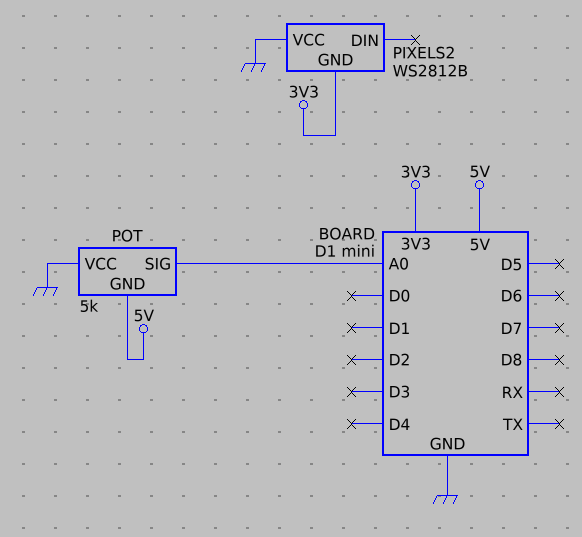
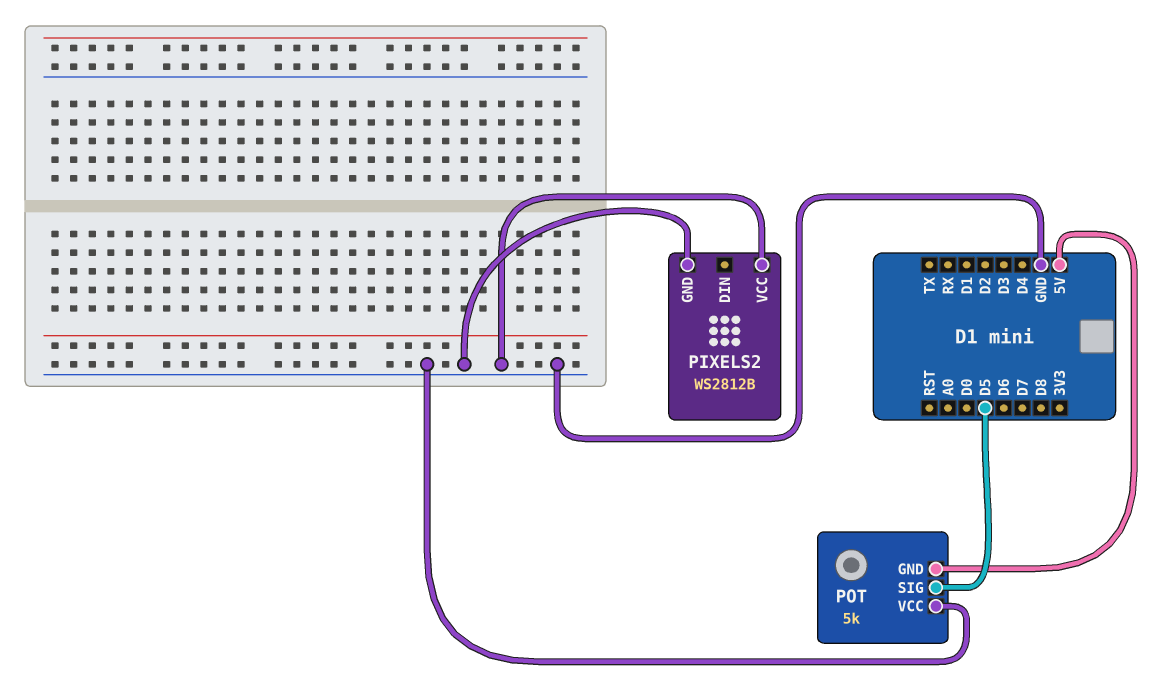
PIXELS2 pin GND: 3V3 -> GND
POT pin SIG: A0 -> D5

